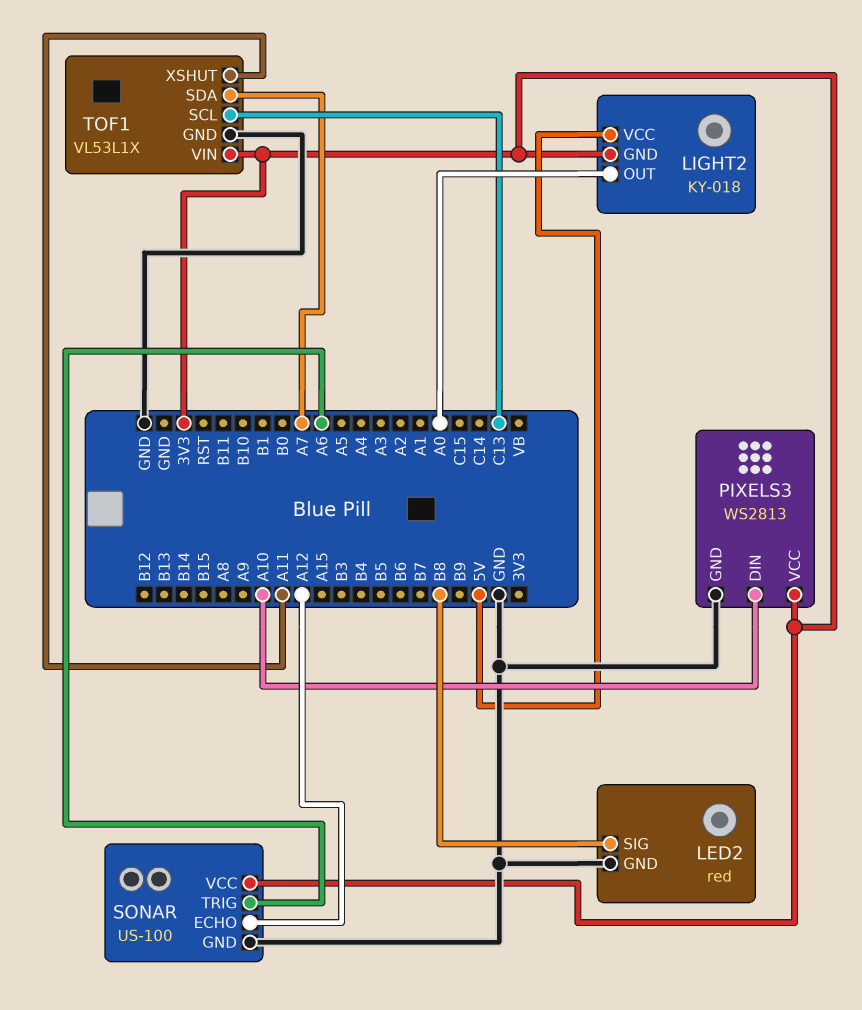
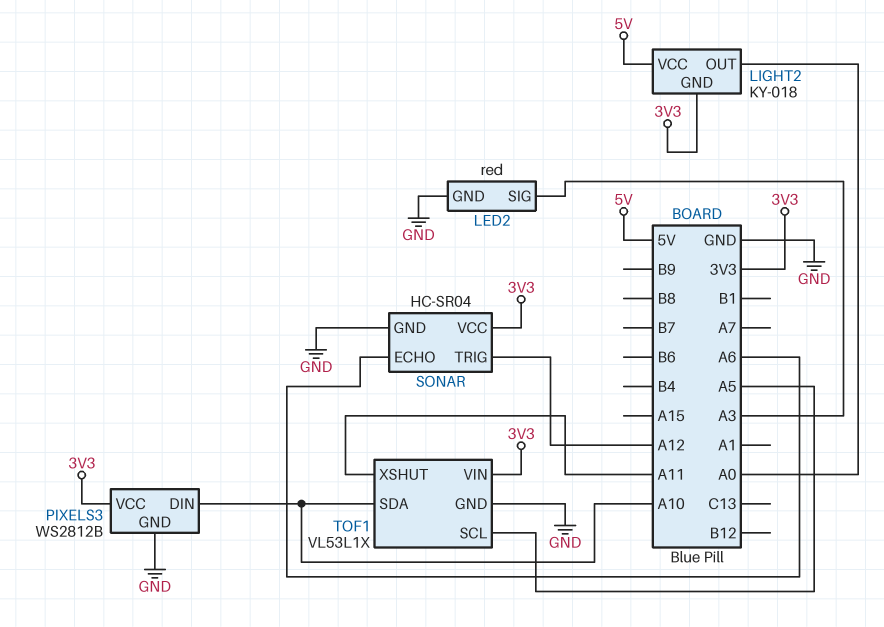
LED2 pin SIG: B8 -> A3
PIXELS3: WS2813 -> WS2812B
SONAR: US-100 -> HC-SR04
SONAR pin ECHO: A12 -> A6
SONAR pin TRIG: A6 -> A12
TOF1 pin SCL: C13 -> A5
TOF1 pin SDA: A7 -> A10

